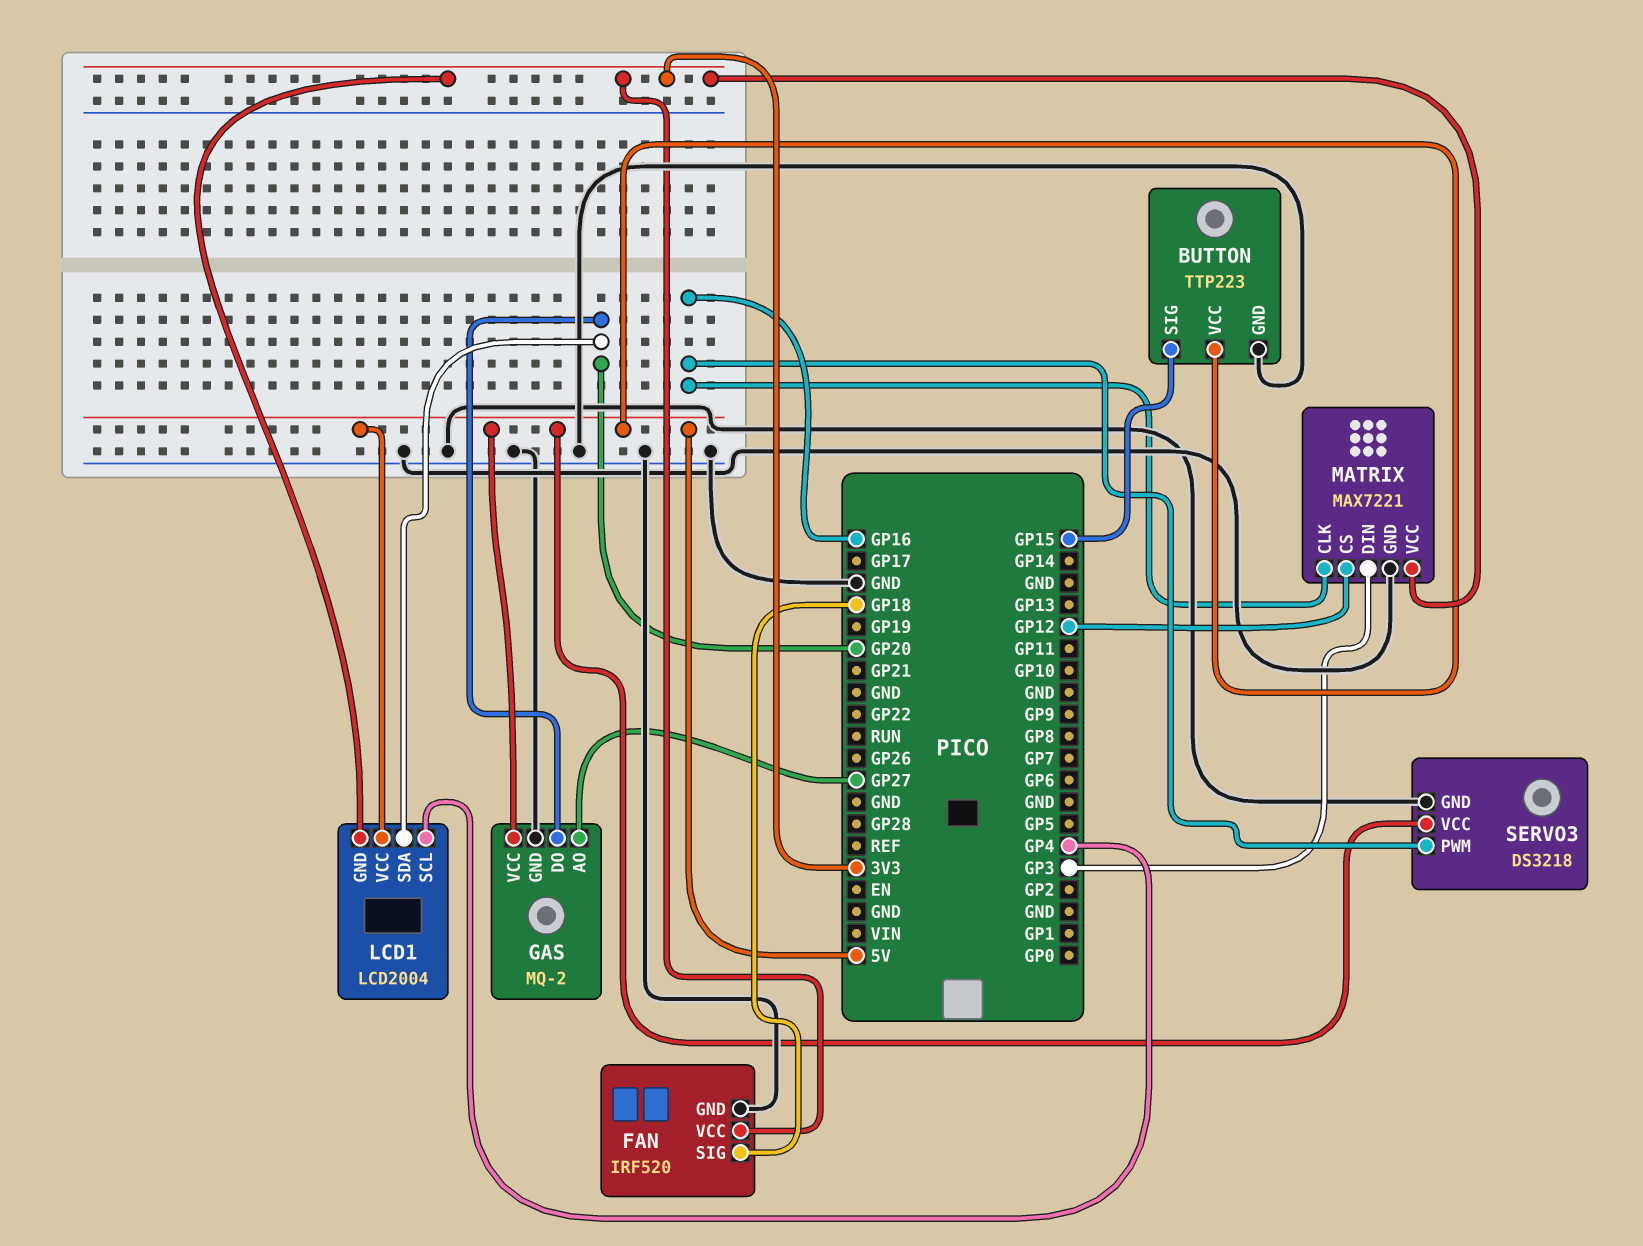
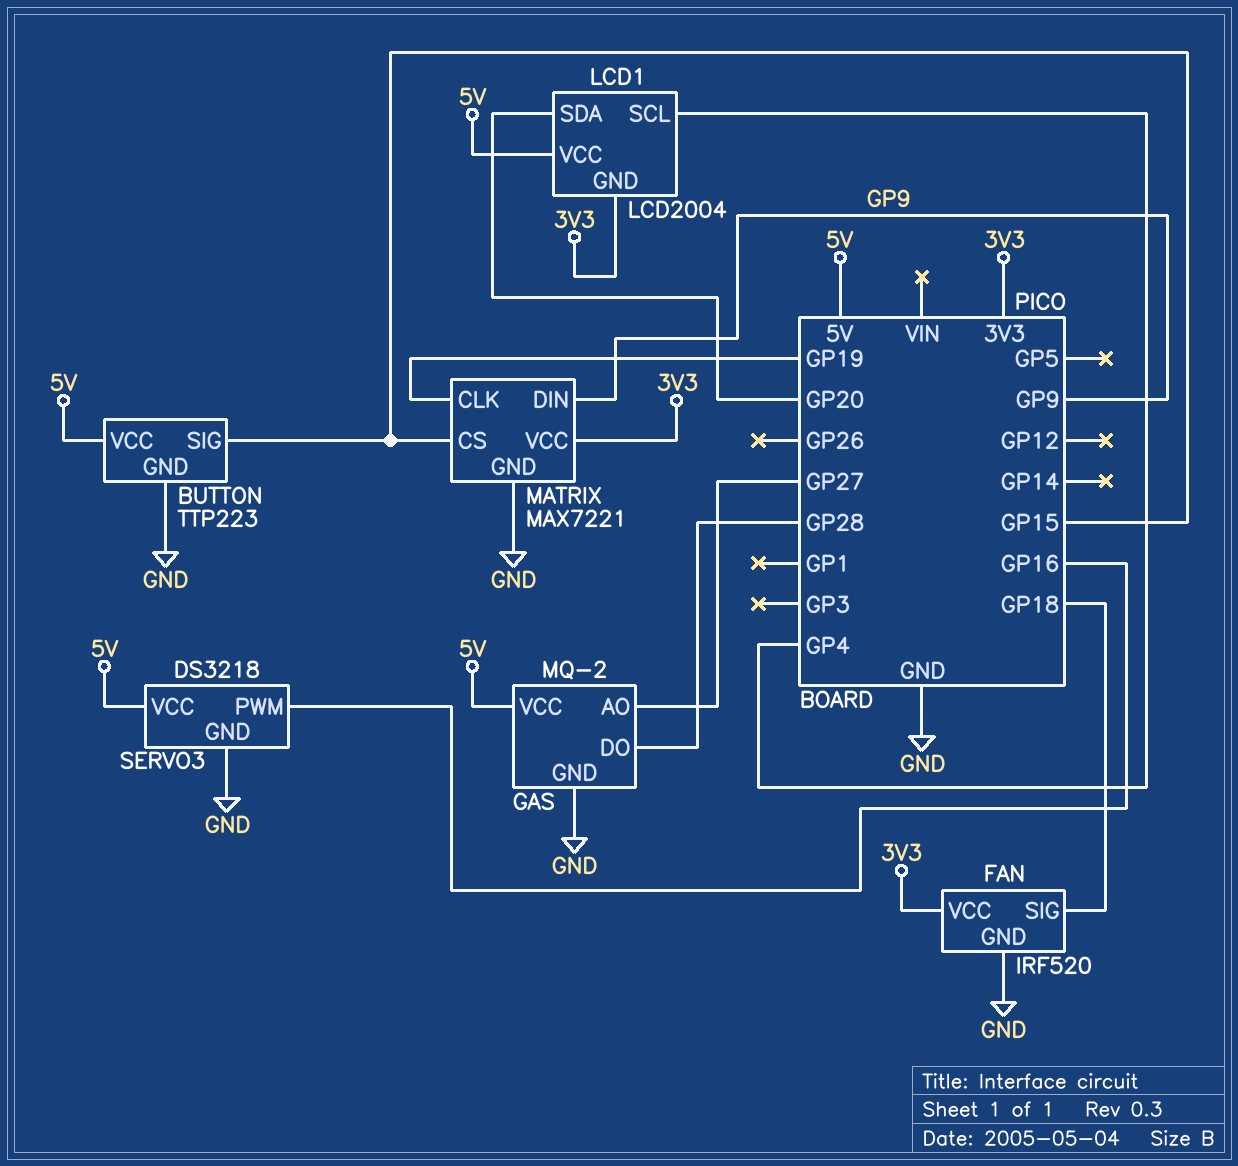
GAS pin DO: GP20 -> GP28
MATRIX pin CLK: GP16 -> GP19
MATRIX pin CS: GP12 -> GP15
MATRIX pin DIN: GP3 -> GP9

